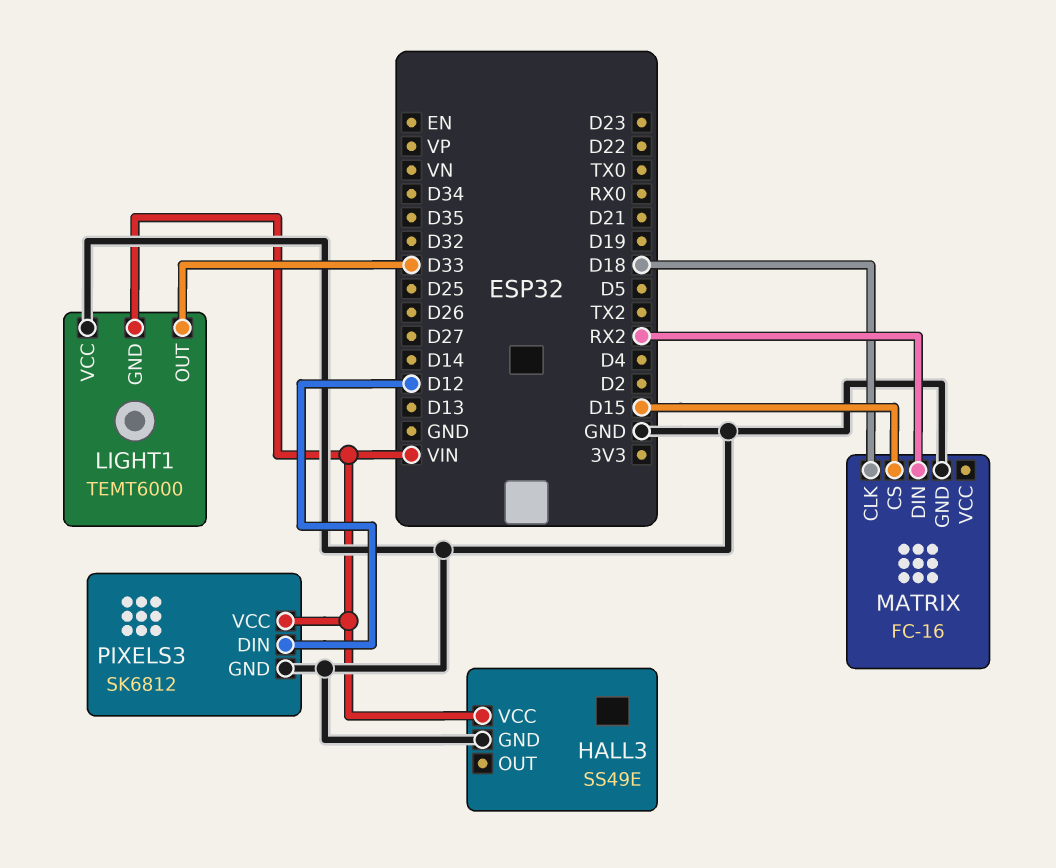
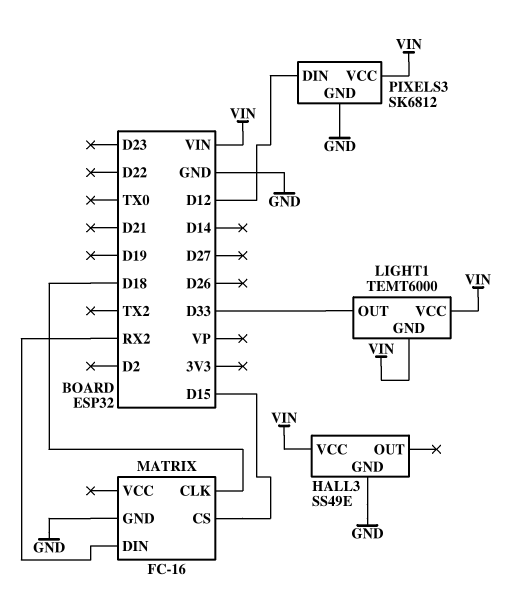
LIGHT1 pin VCC: GND -> VIN

